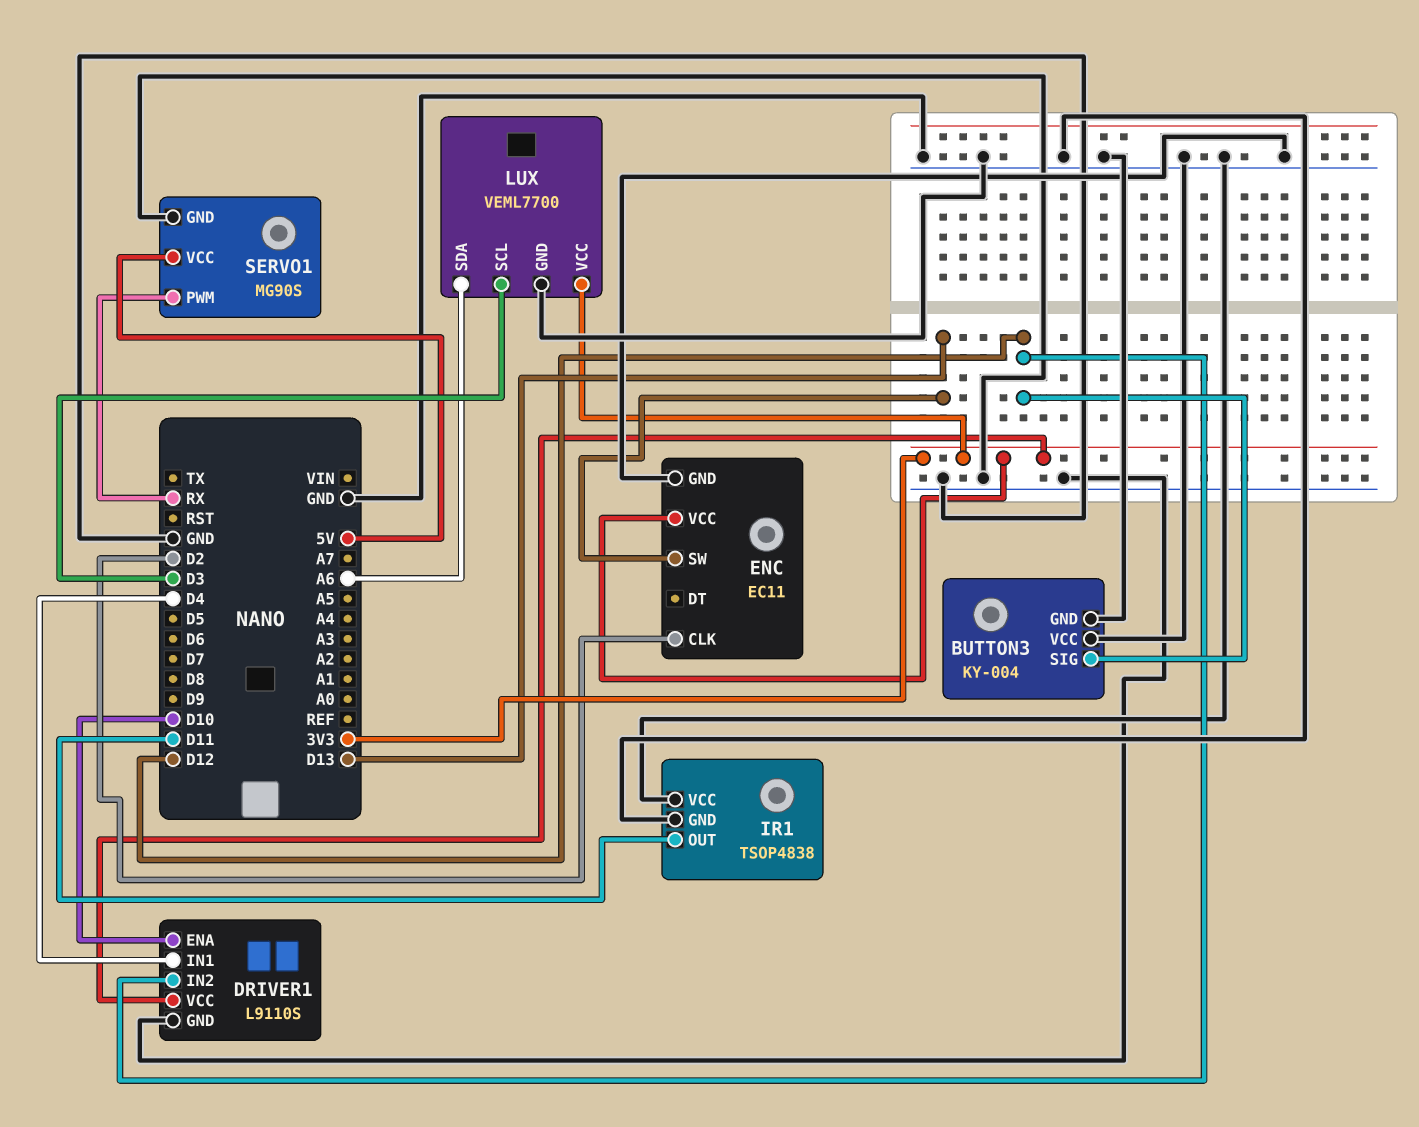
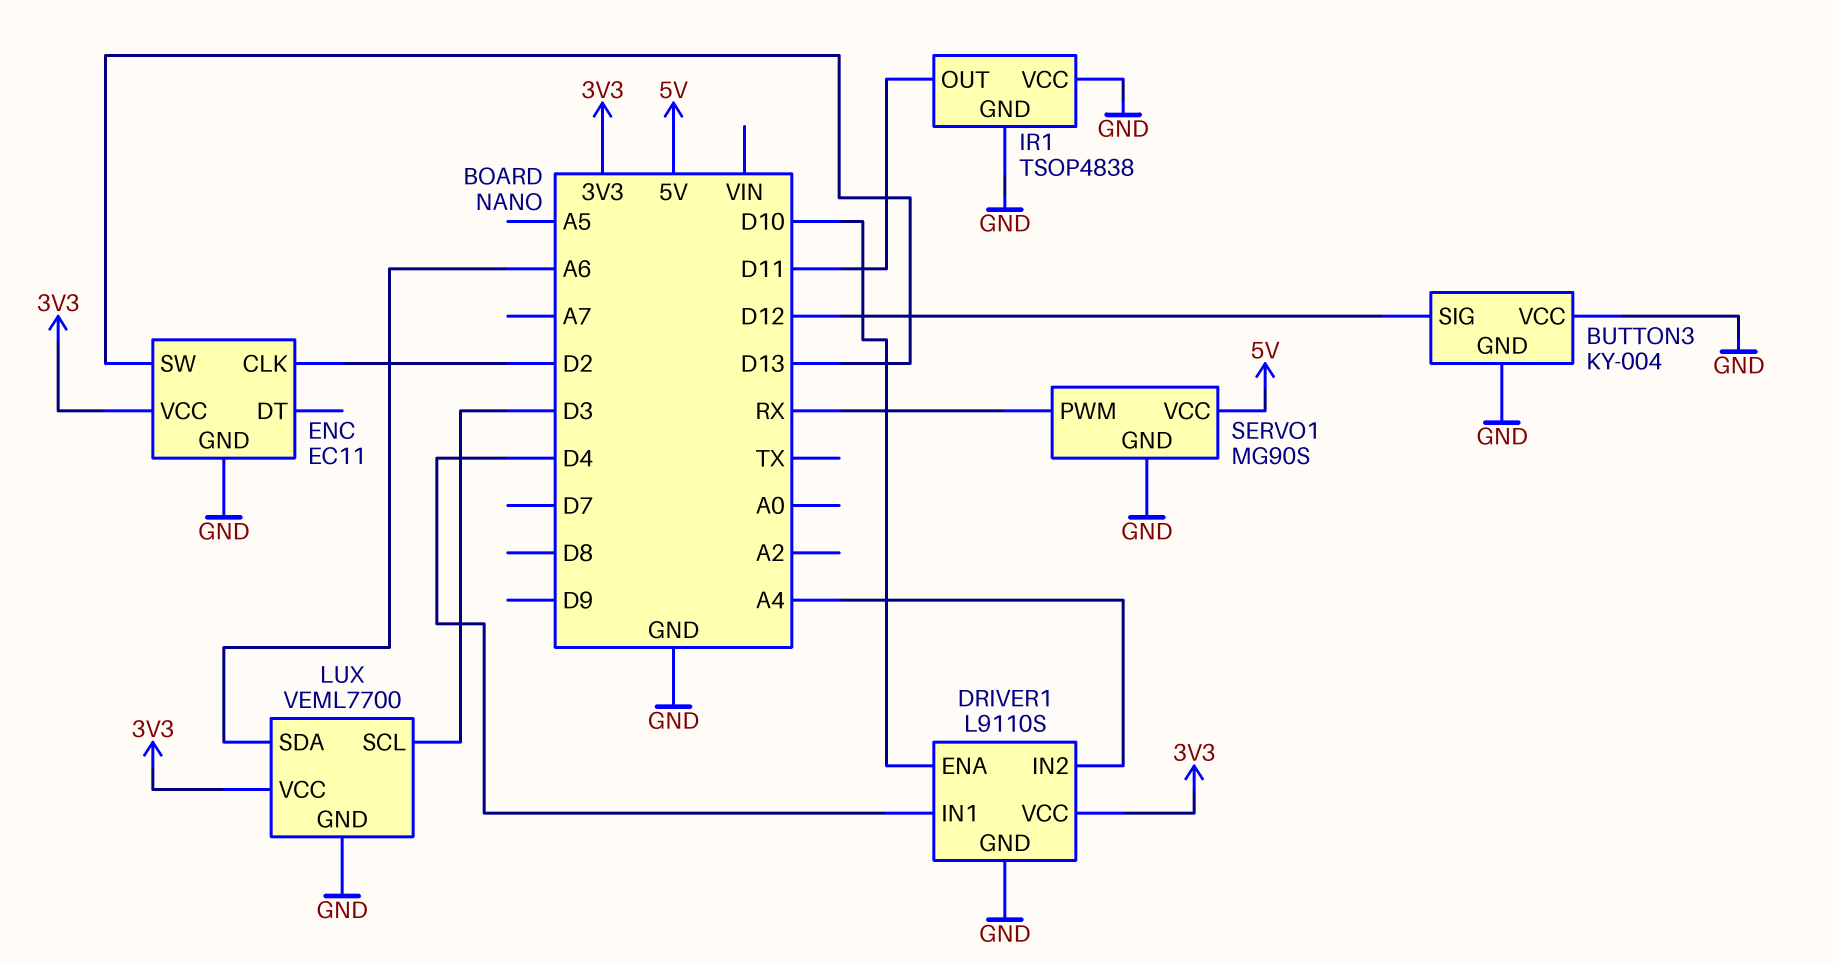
DRIVER1 pin IN2: D12 -> A4

